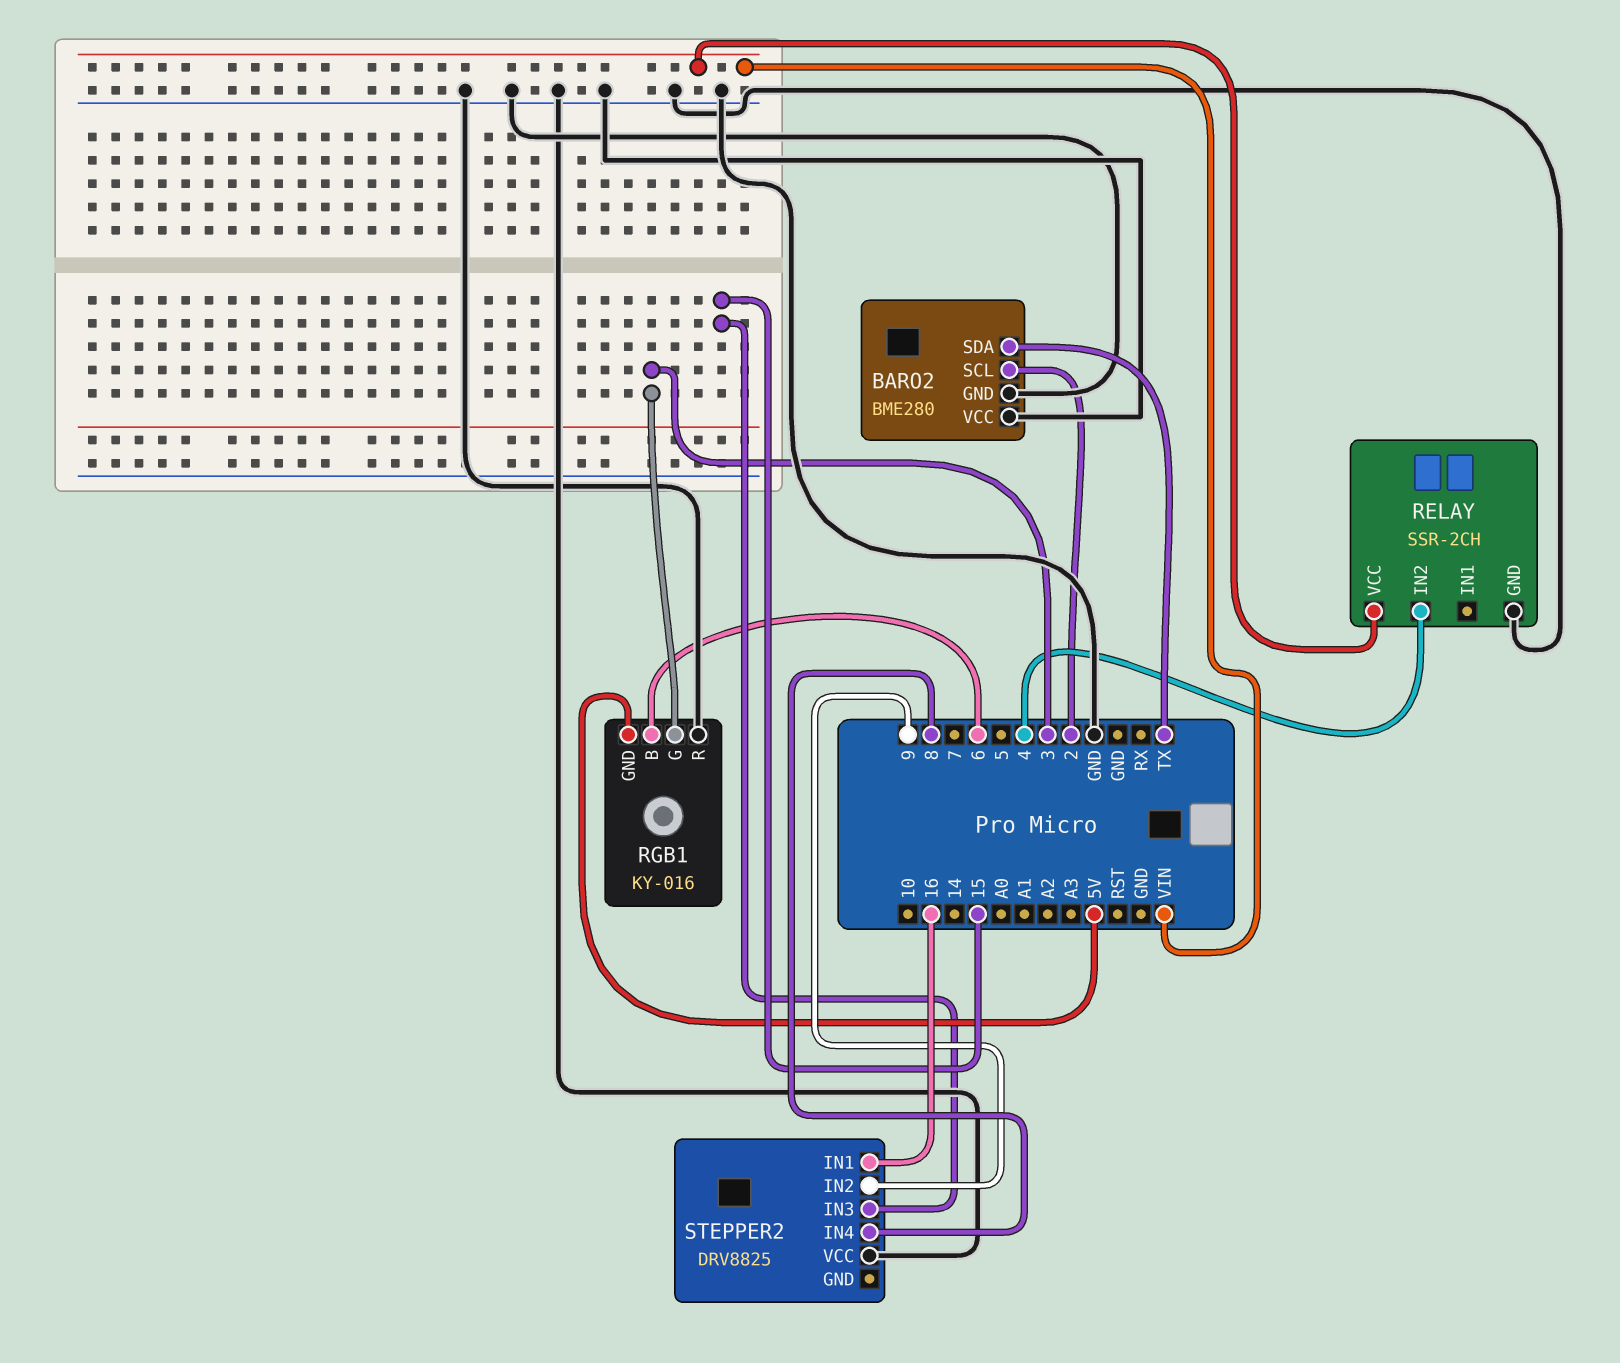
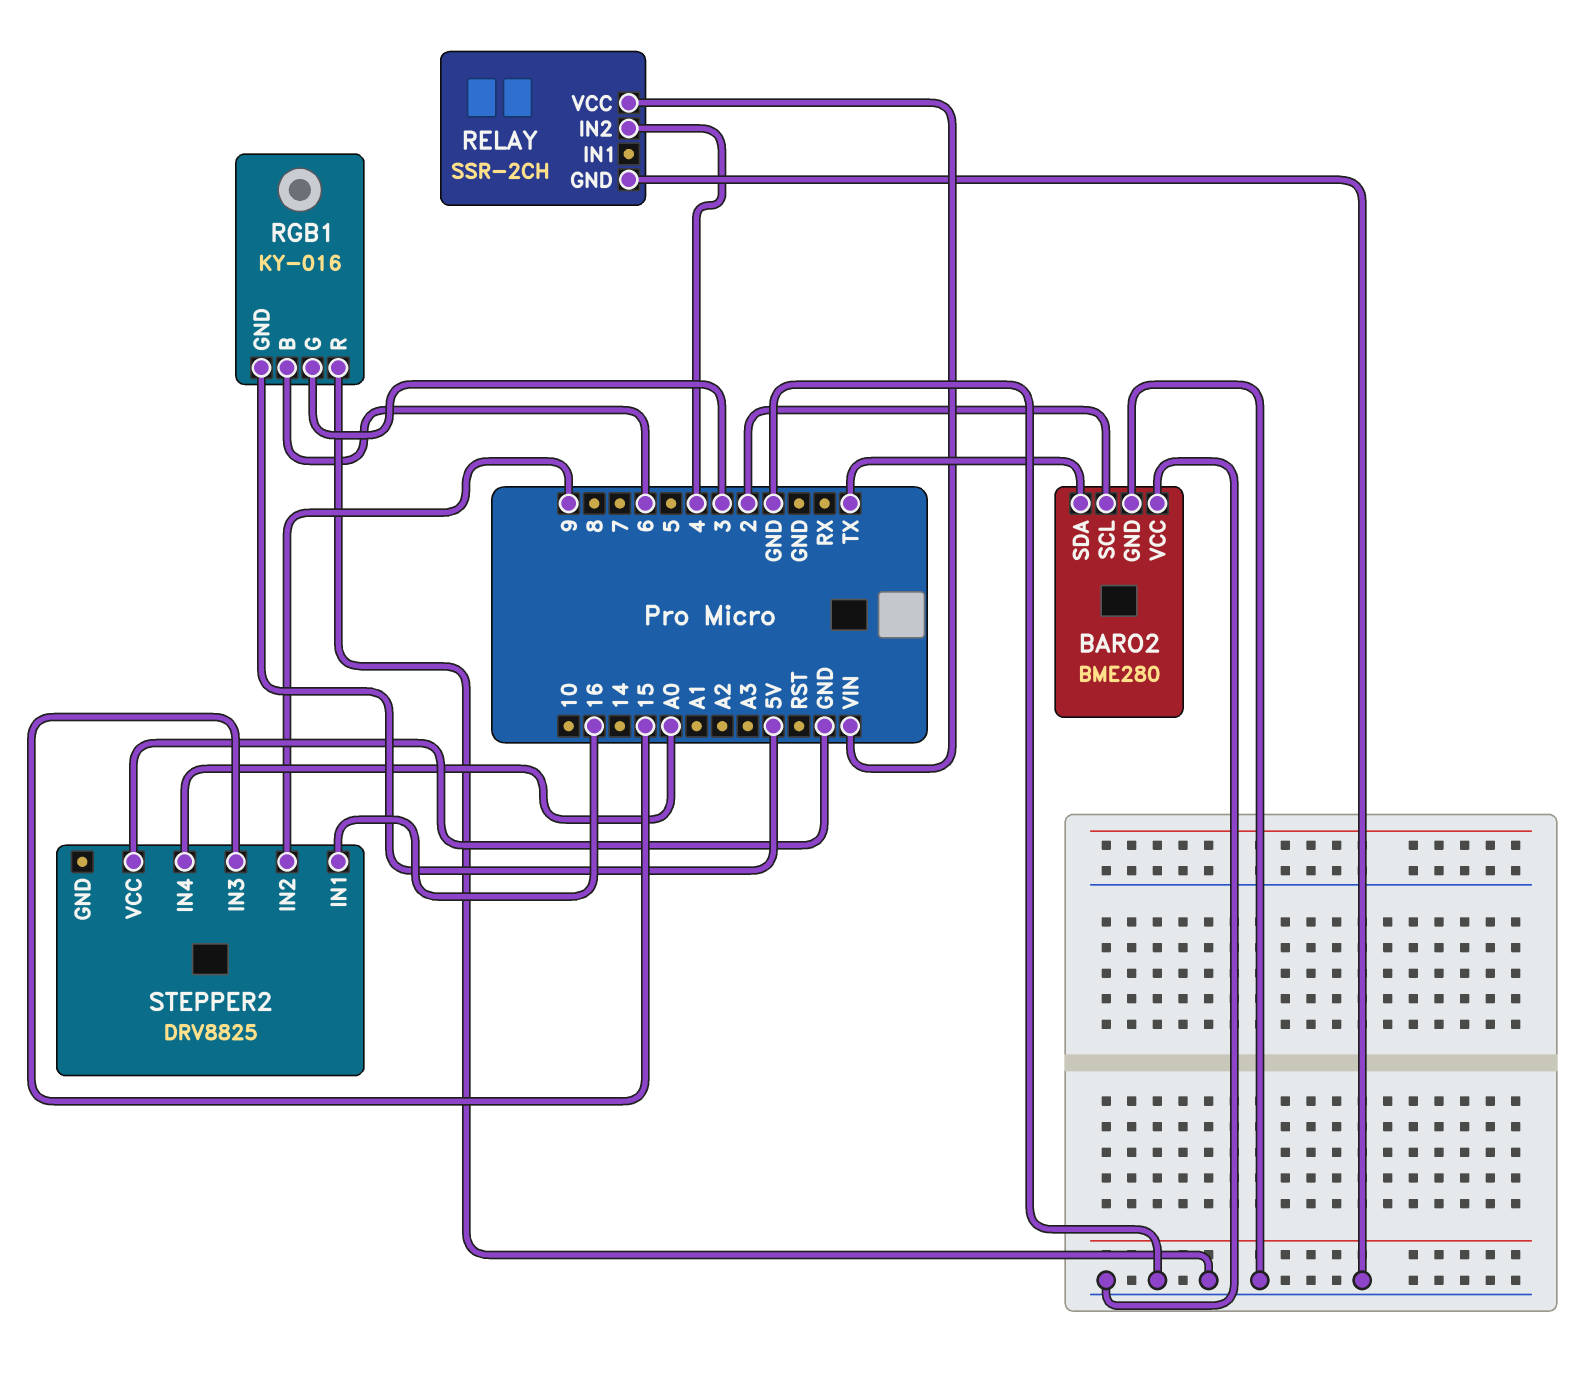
STEPPER2 pin IN4: 8 -> A0

